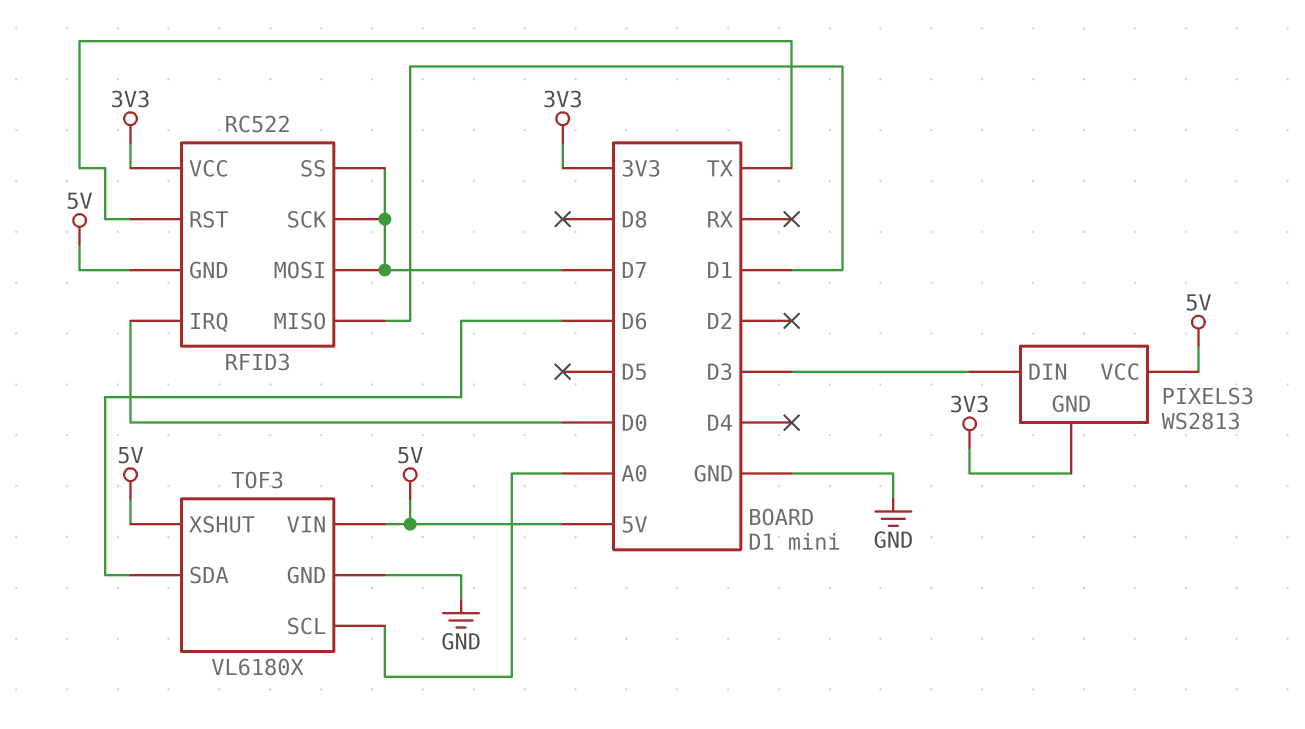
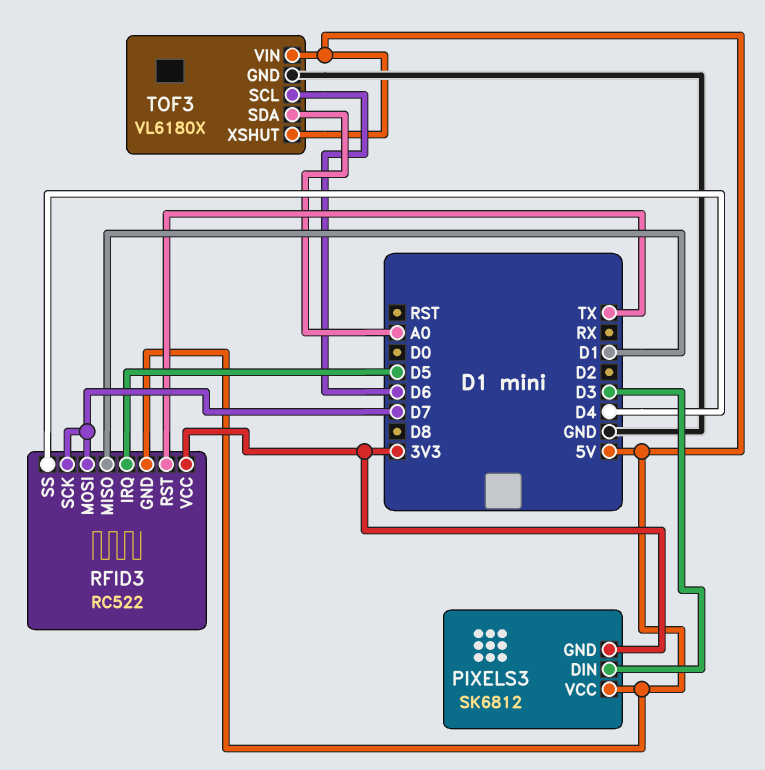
PIXELS3: WS2813 -> SK6812
RFID3 pin IRQ: D0 -> D5
RFID3 pin SS: D7 -> D4
TOF3 pin SCL: A0 -> D6
TOF3 pin SDA: D6 -> A0

